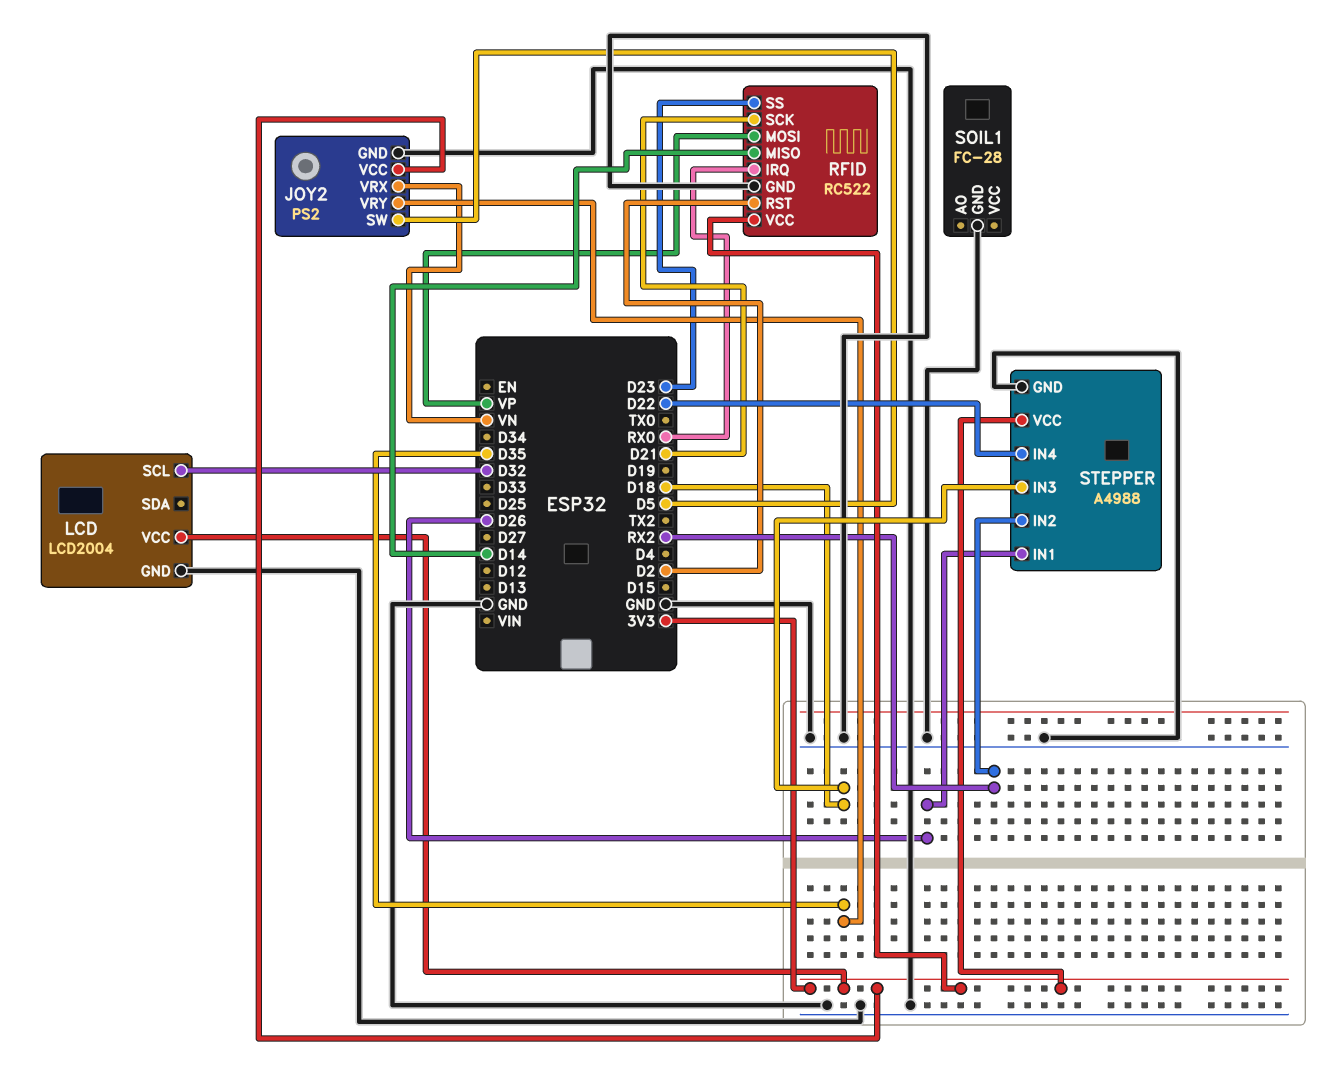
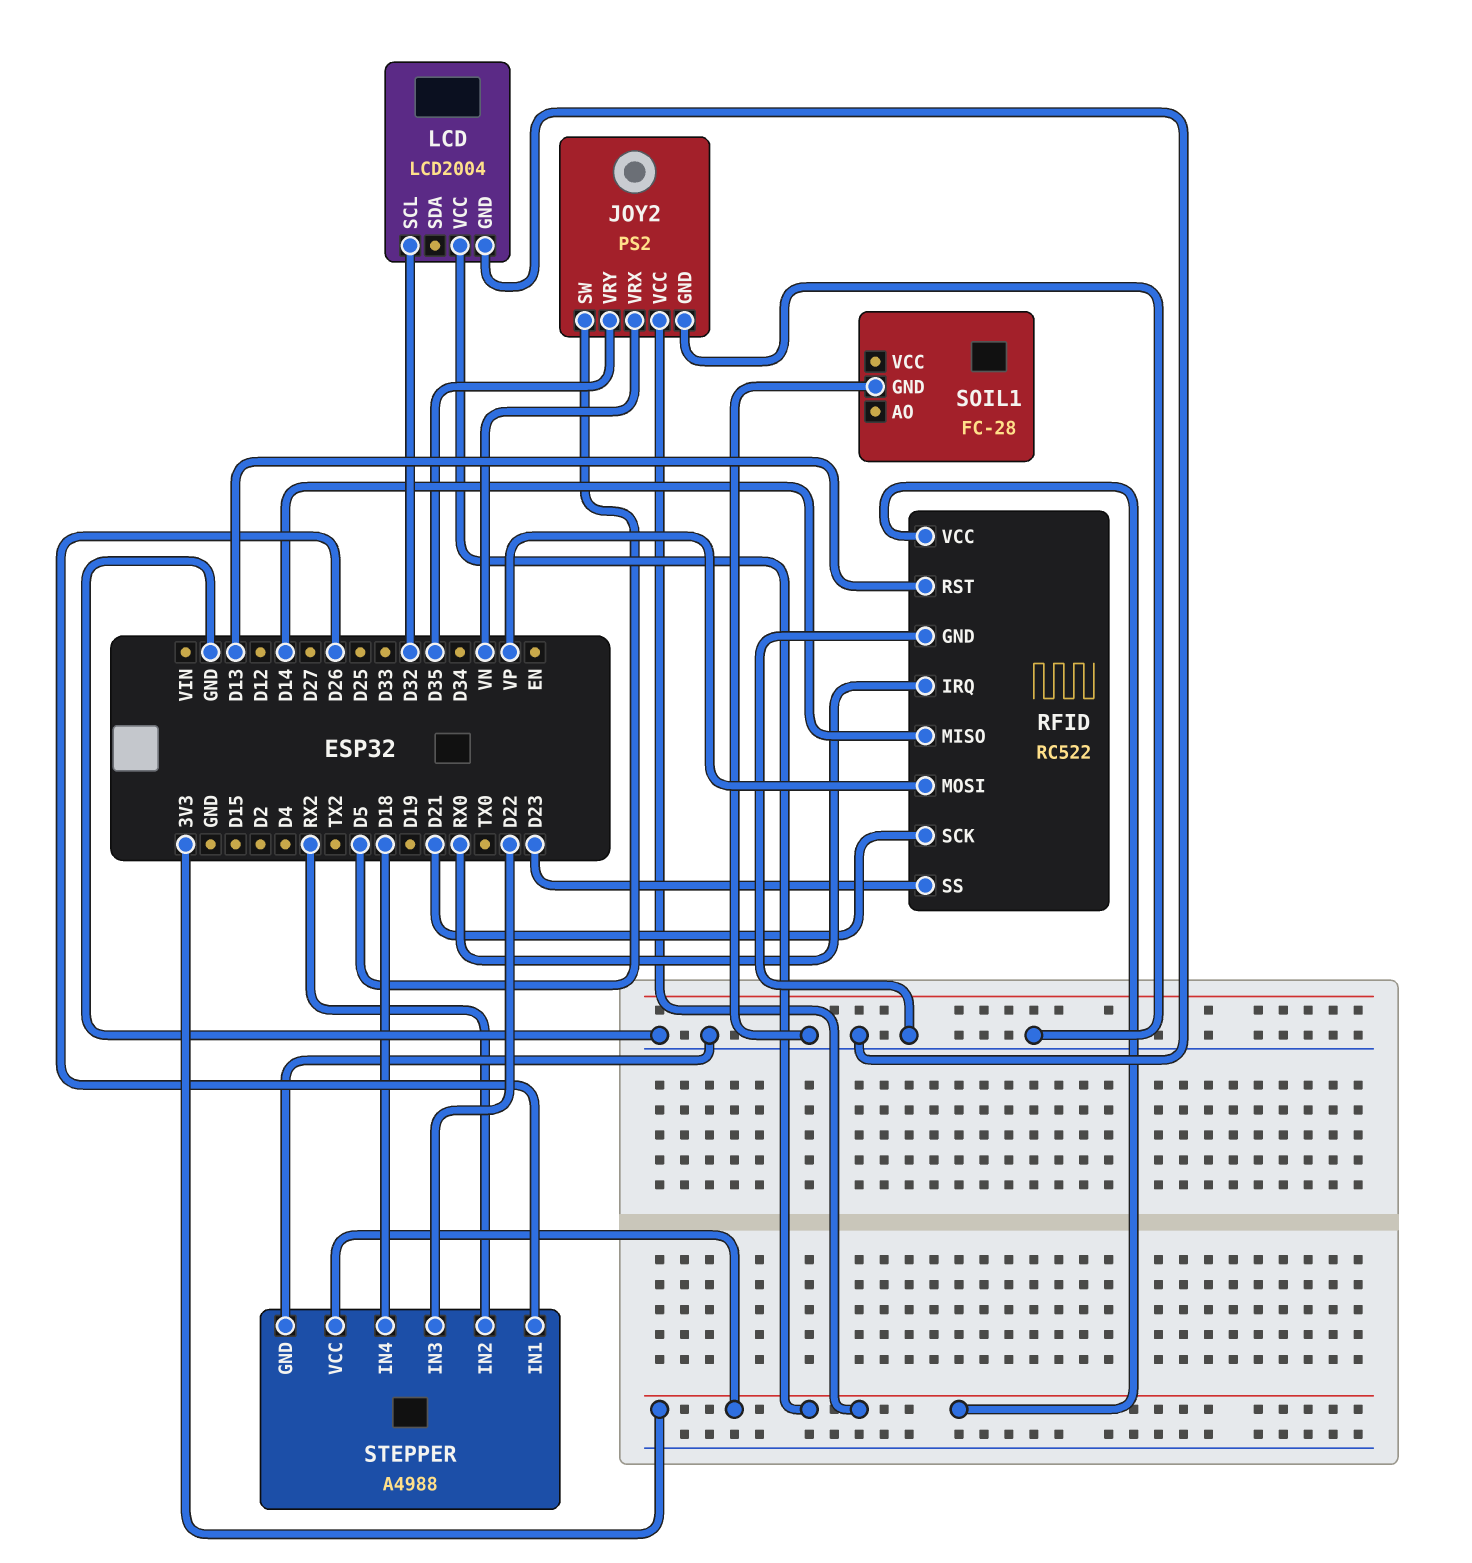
RFID pin RST: D2 -> D13
STEPPER pin IN3: D18 -> D22
STEPPER pin IN4: D22 -> D18

